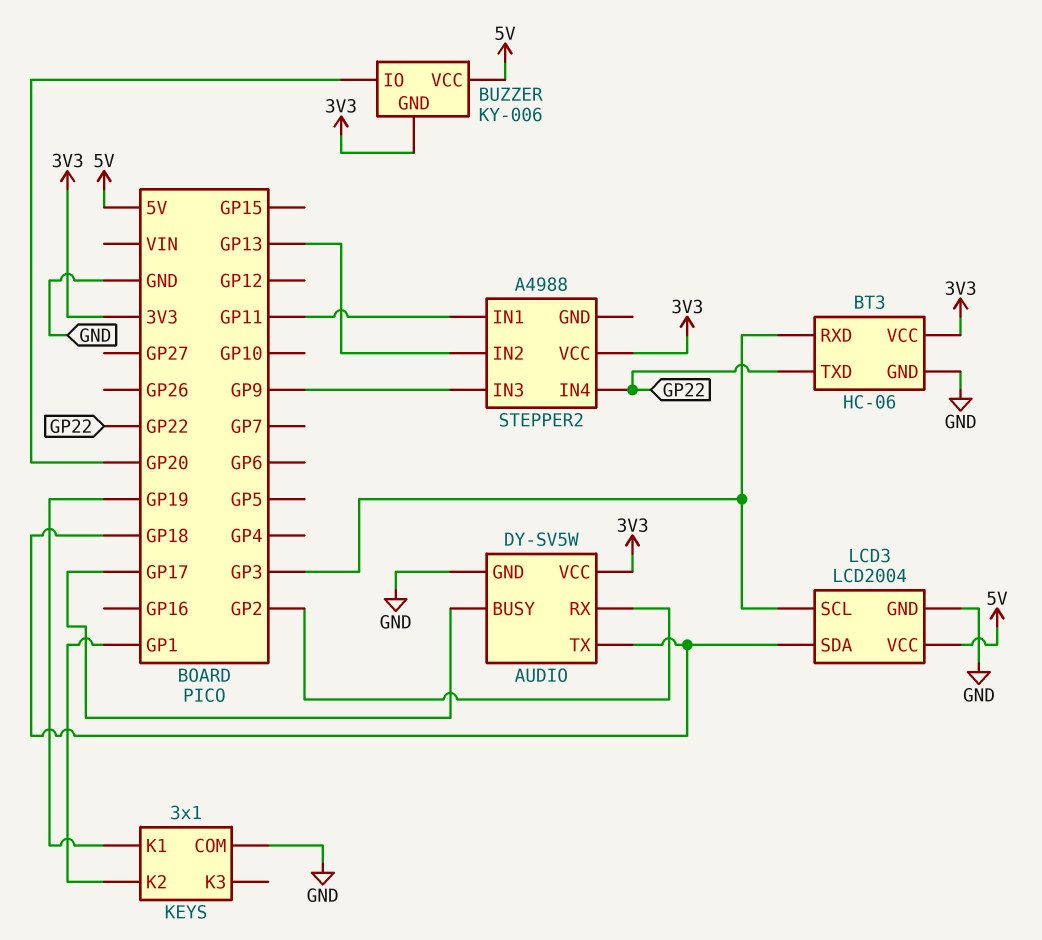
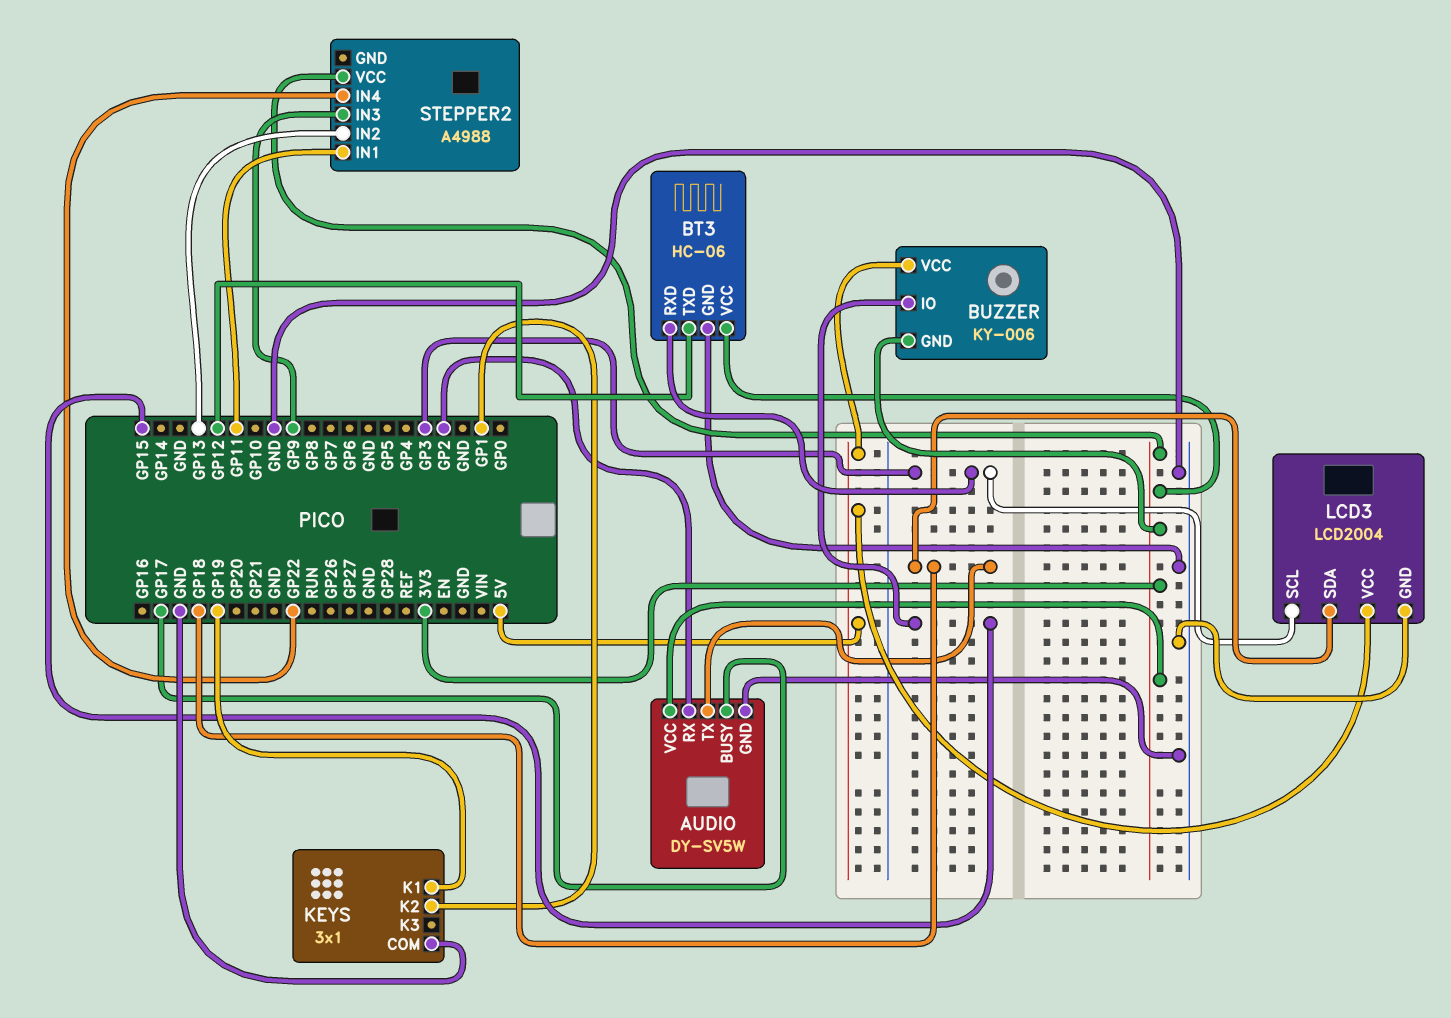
BT3 pin TXD: GP22 -> GP12
BUZZER pin IO: GP20 -> GP15

